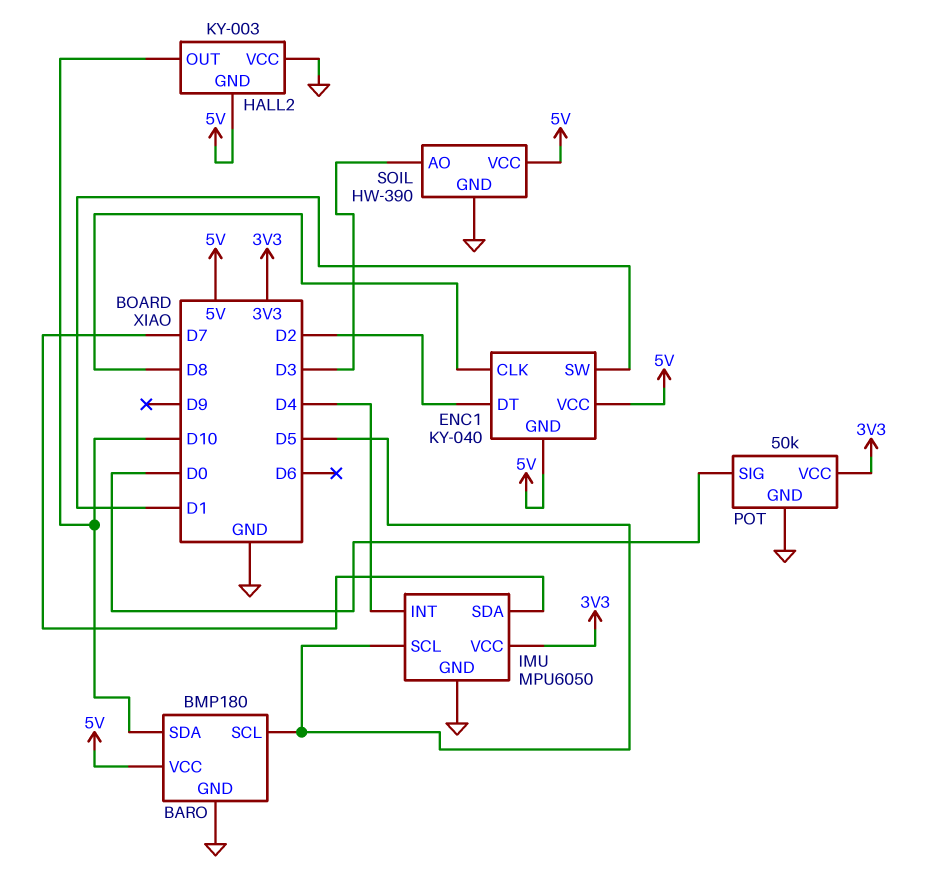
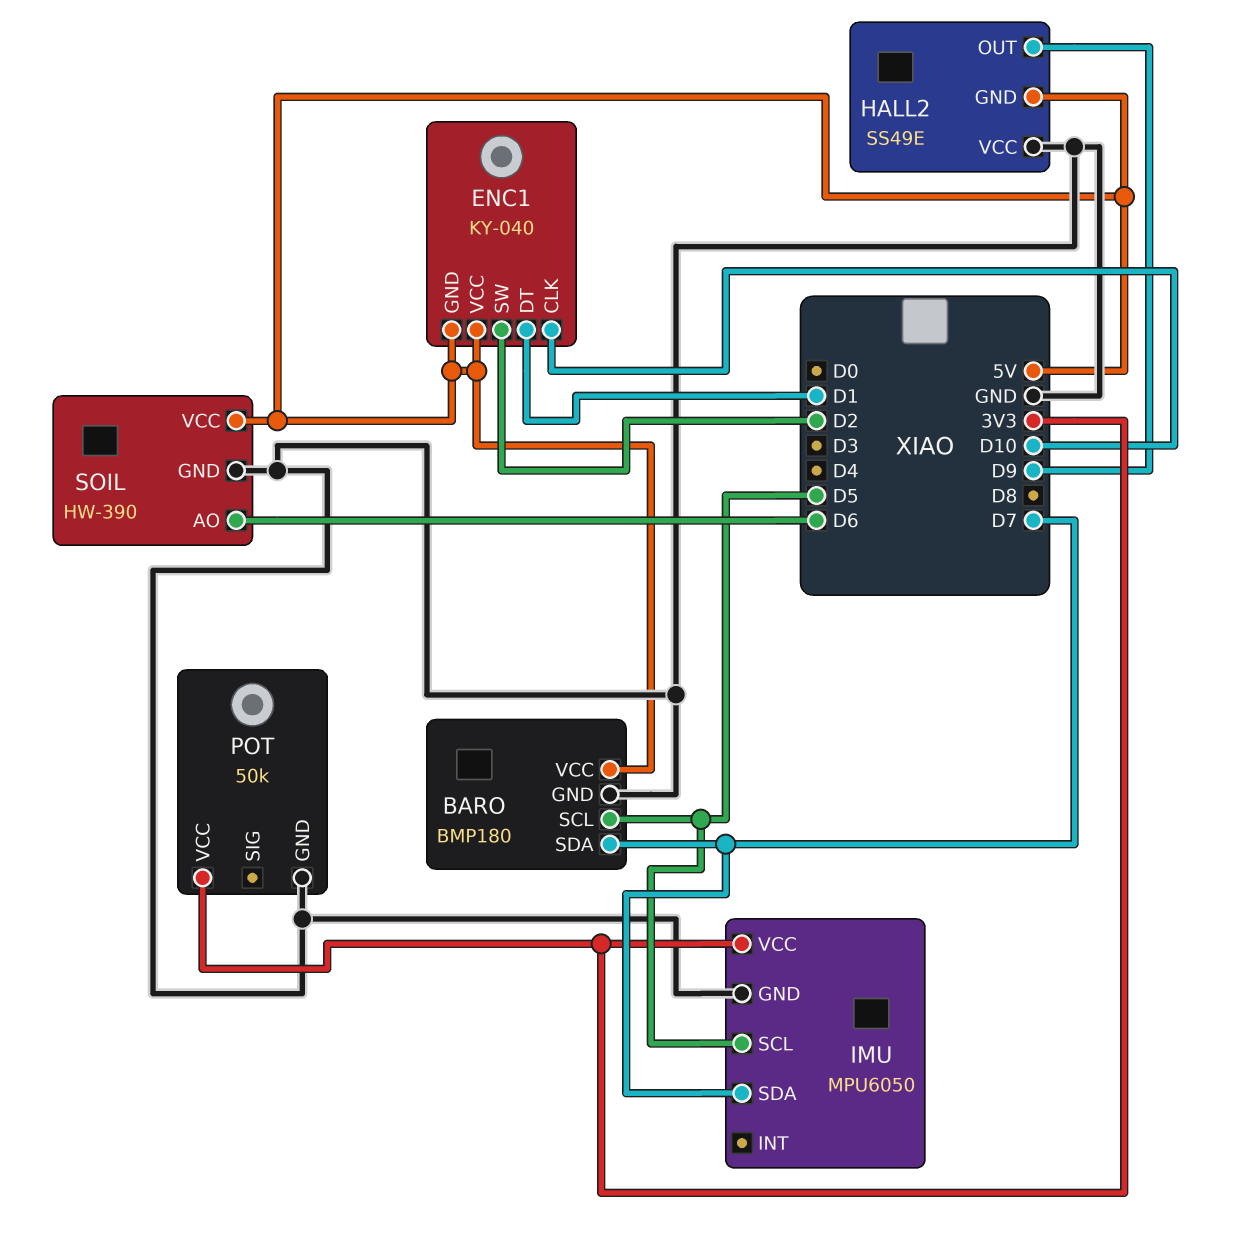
BARO pin SDA: D10 -> D7
ENC1 pin CLK: D8 -> D10
ENC1 pin DT: D2 -> D1
ENC1 pin SW: D1 -> D2
HALL2: KY-003 -> SS49E
HALL2 pin OUT: D10 -> D9
IMU pin INT: D4 -> none
POT pin SIG: D0 -> none
SOIL pin AO: D3 -> D6

